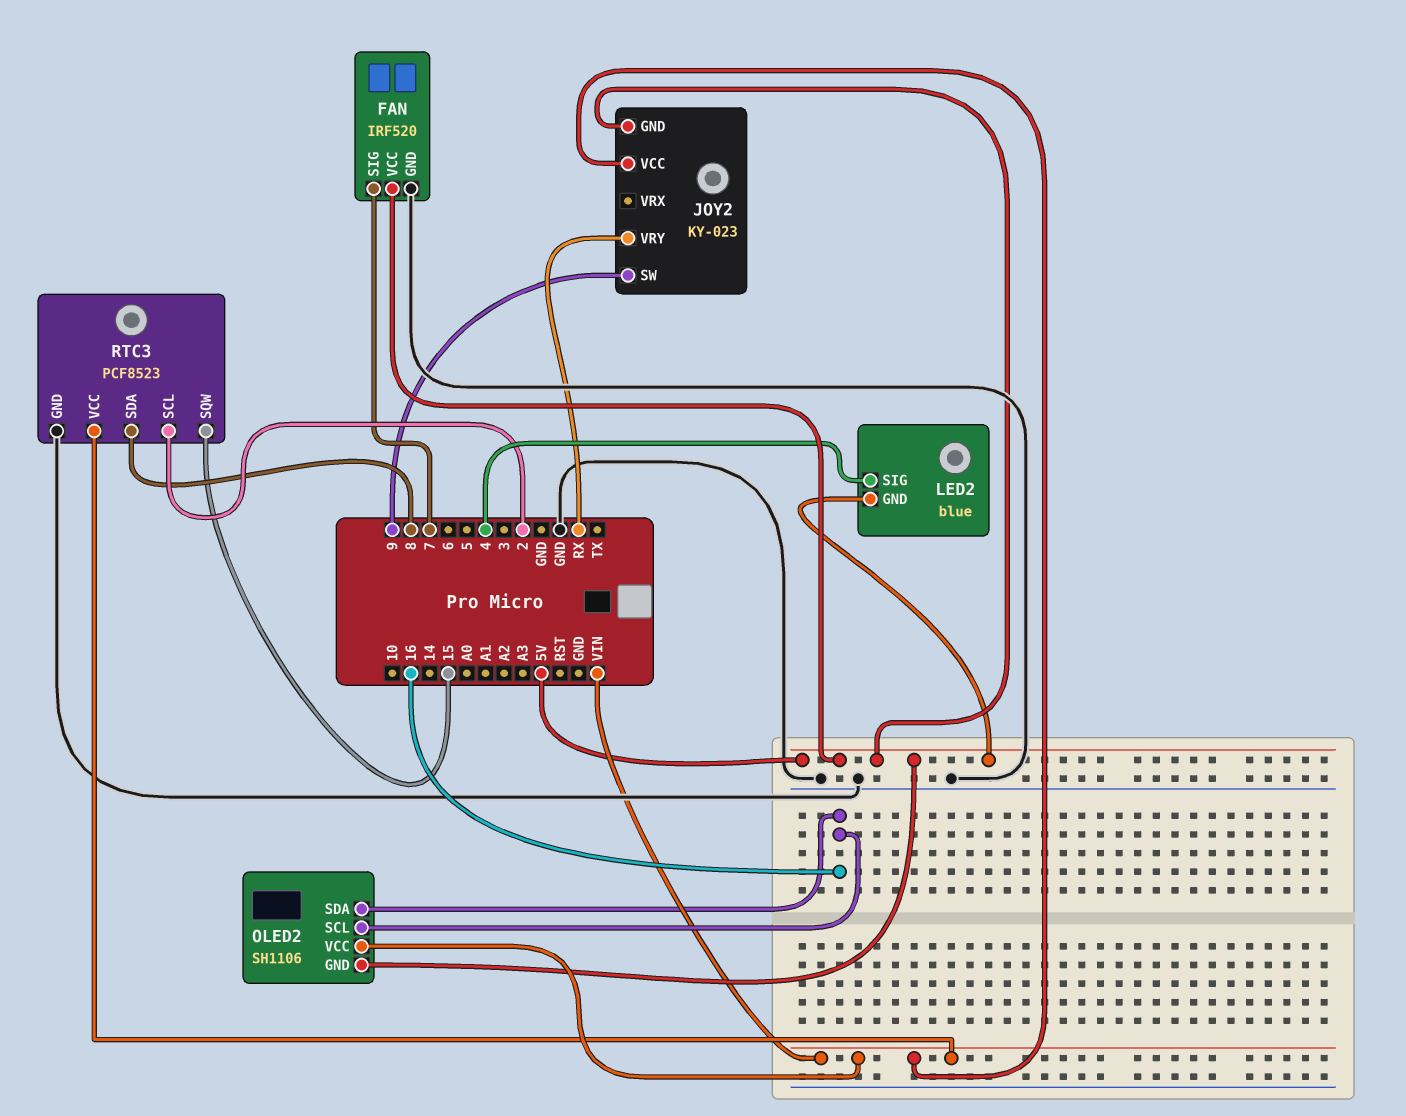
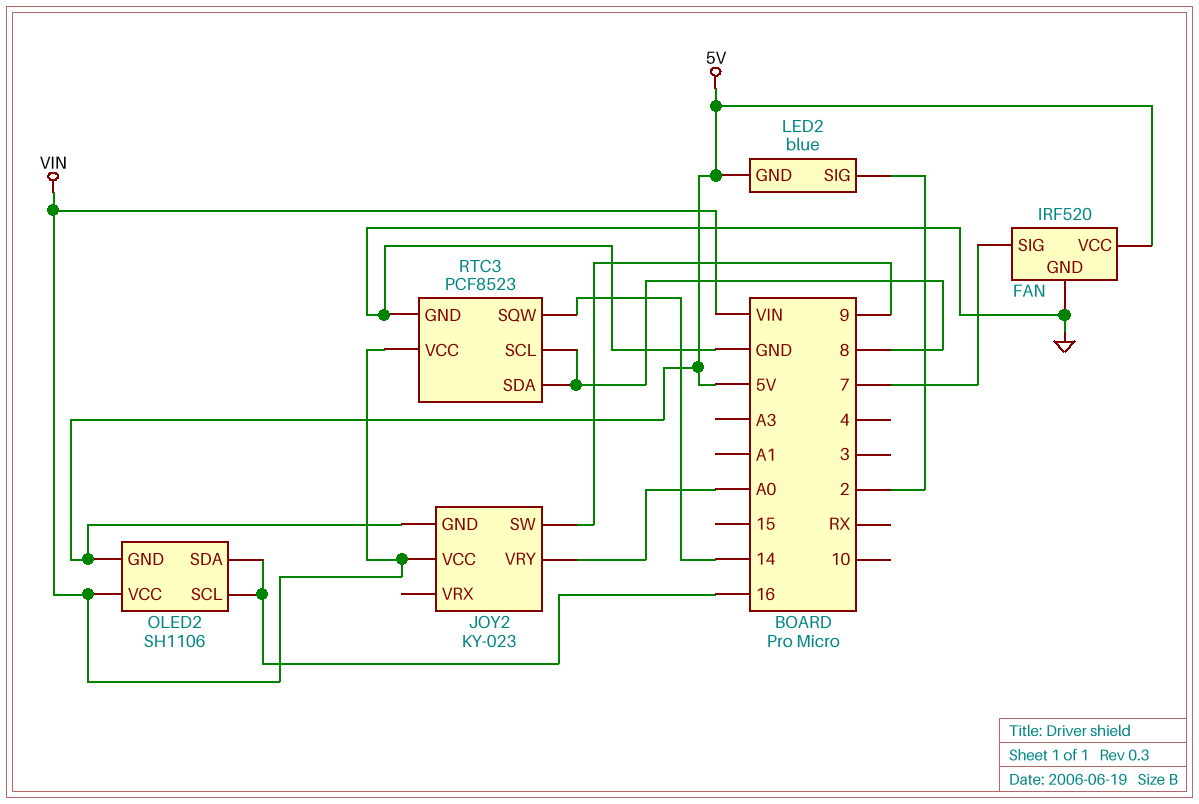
JOY2 pin VRY: RX -> A0
LED2 pin SIG: 4 -> 2
RTC3 pin SCL: 2 -> 8
RTC3 pin SQW: 15 -> 14

